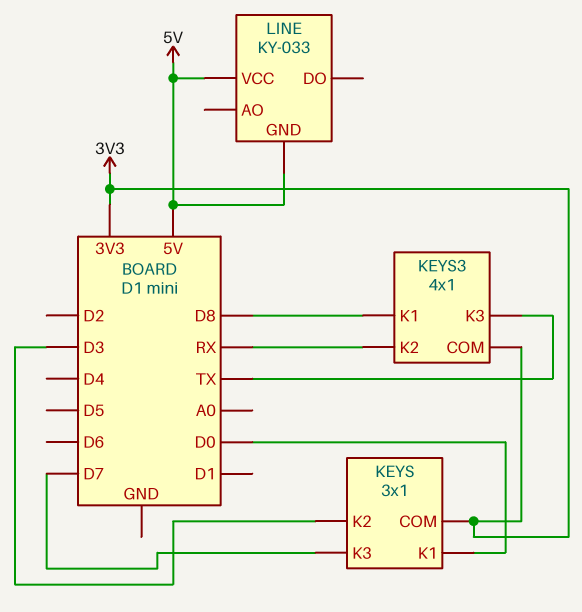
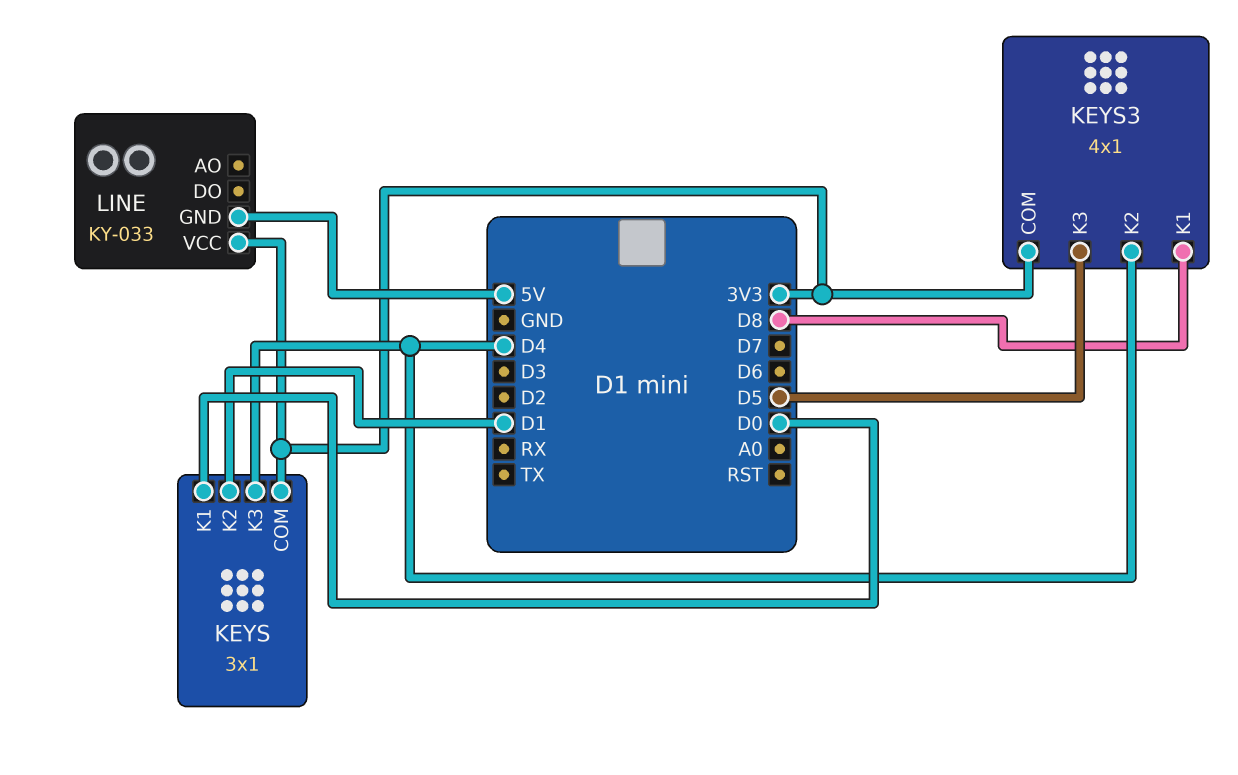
KEYS pin K2: D3 -> D1
KEYS pin K3: D7 -> D4
KEYS3 pin K2: RX -> D4
KEYS3 pin K3: TX -> D5
LINE pin VCC: 5V -> 3V3

